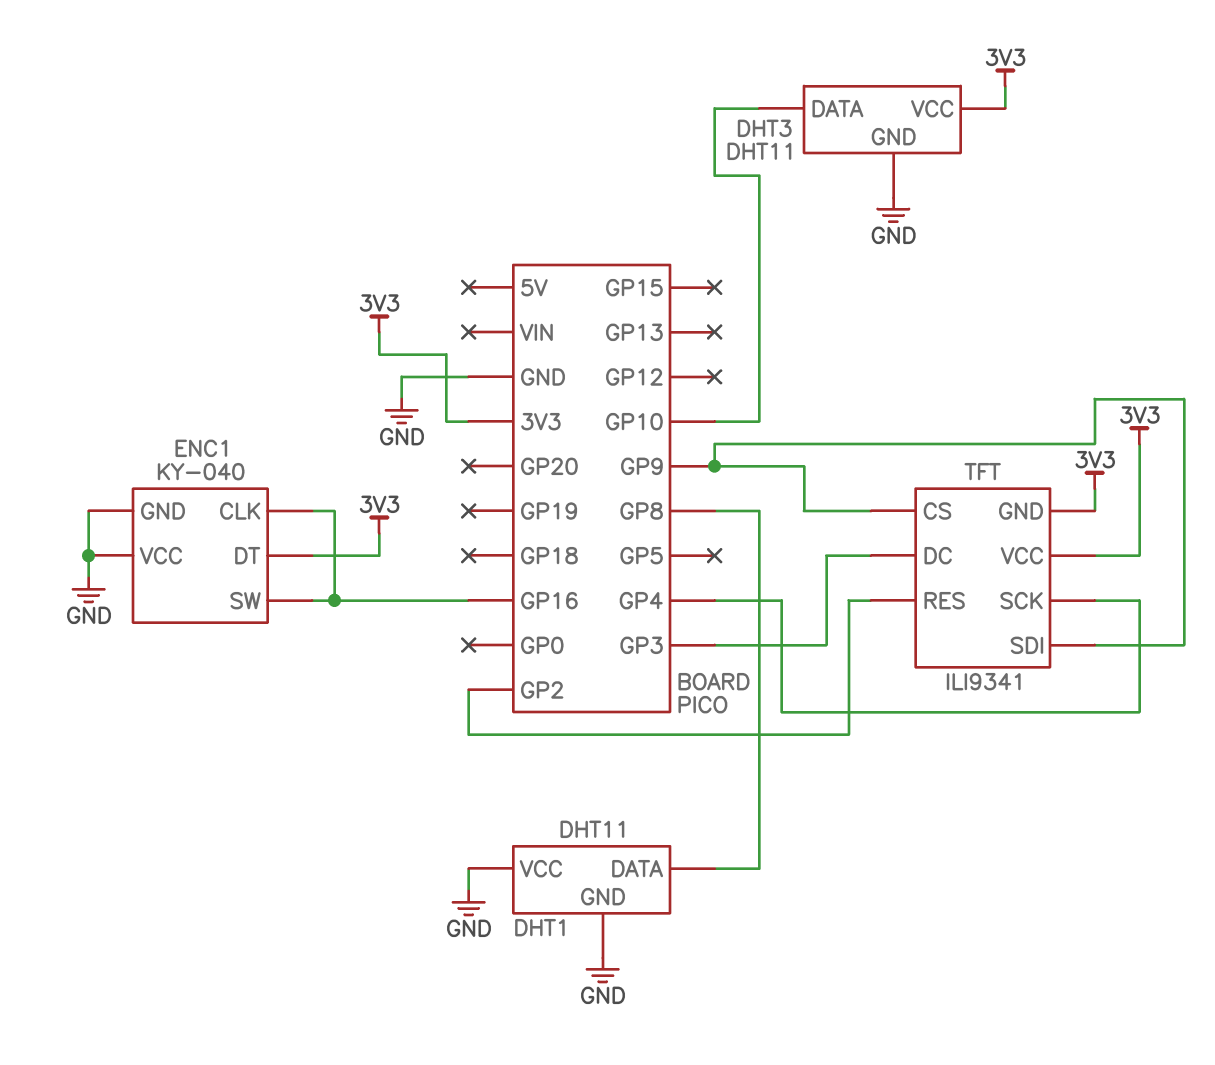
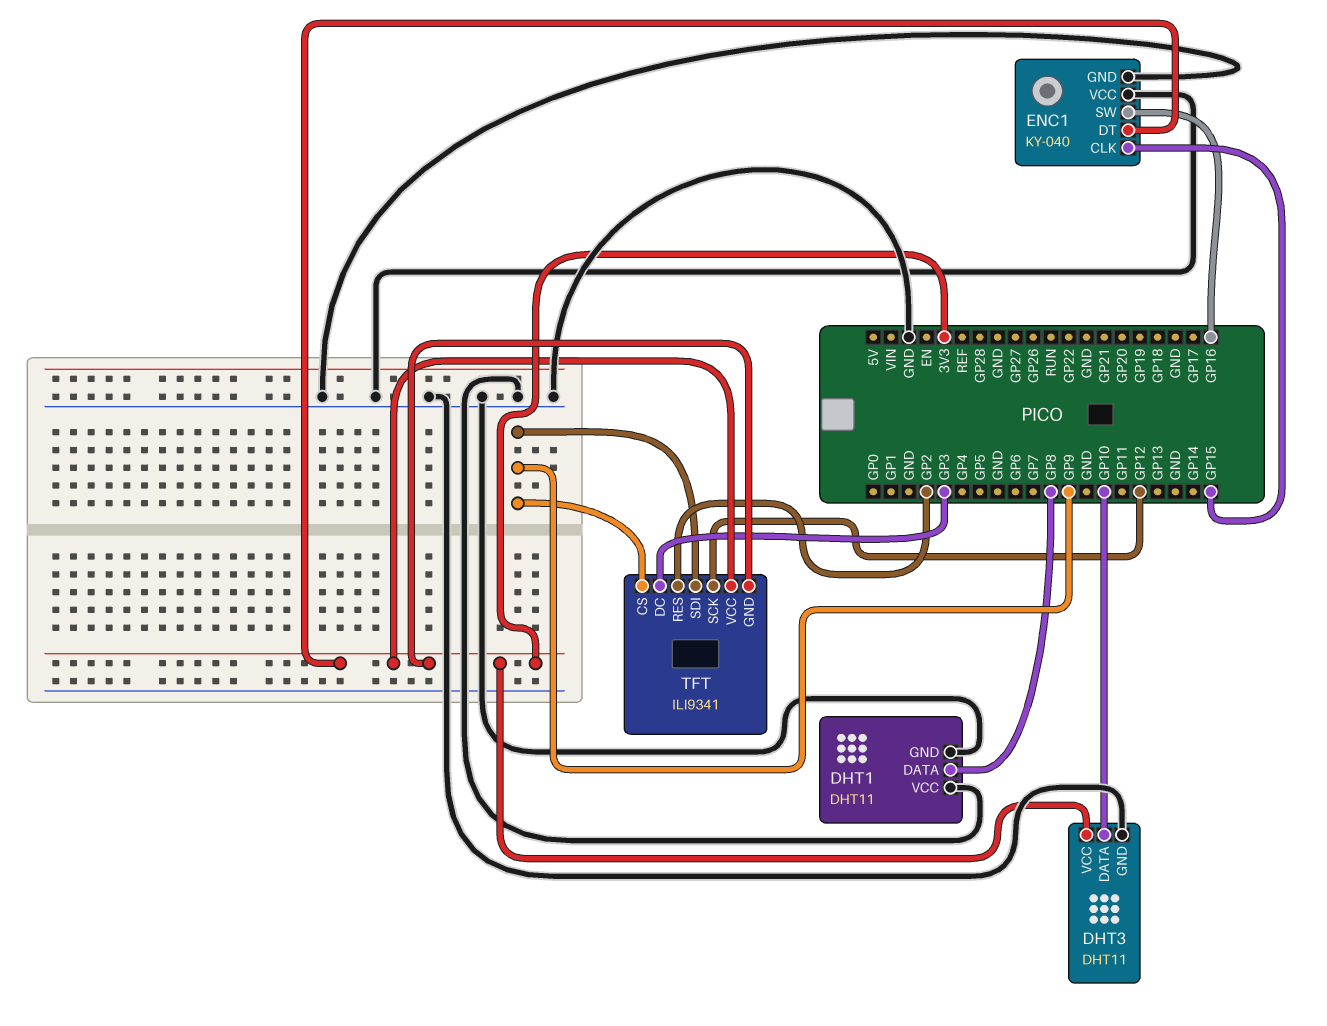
ENC1 pin CLK: GP16 -> GP15
TFT pin SCK: GP4 -> GP12

